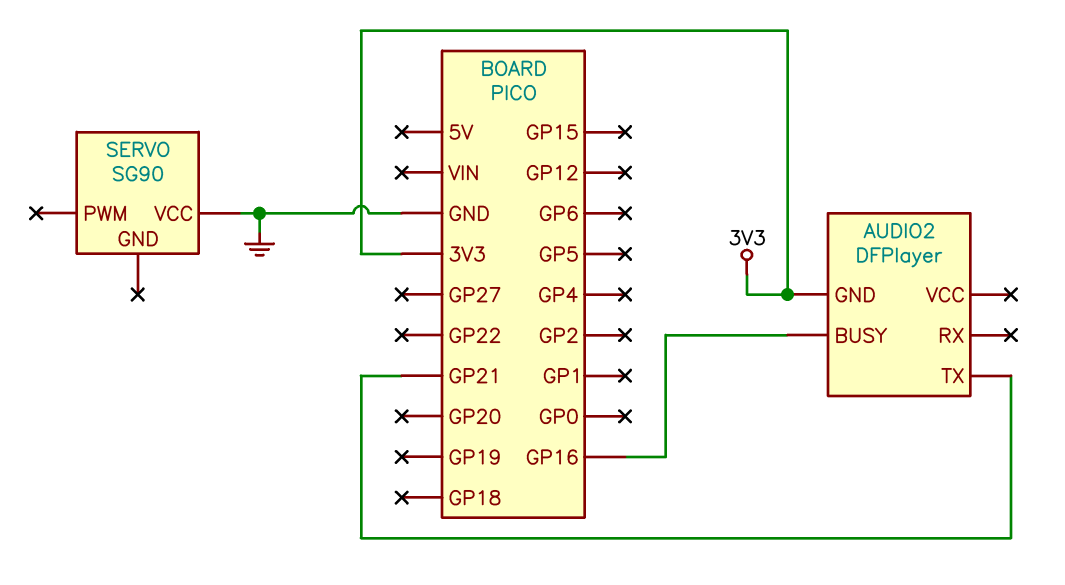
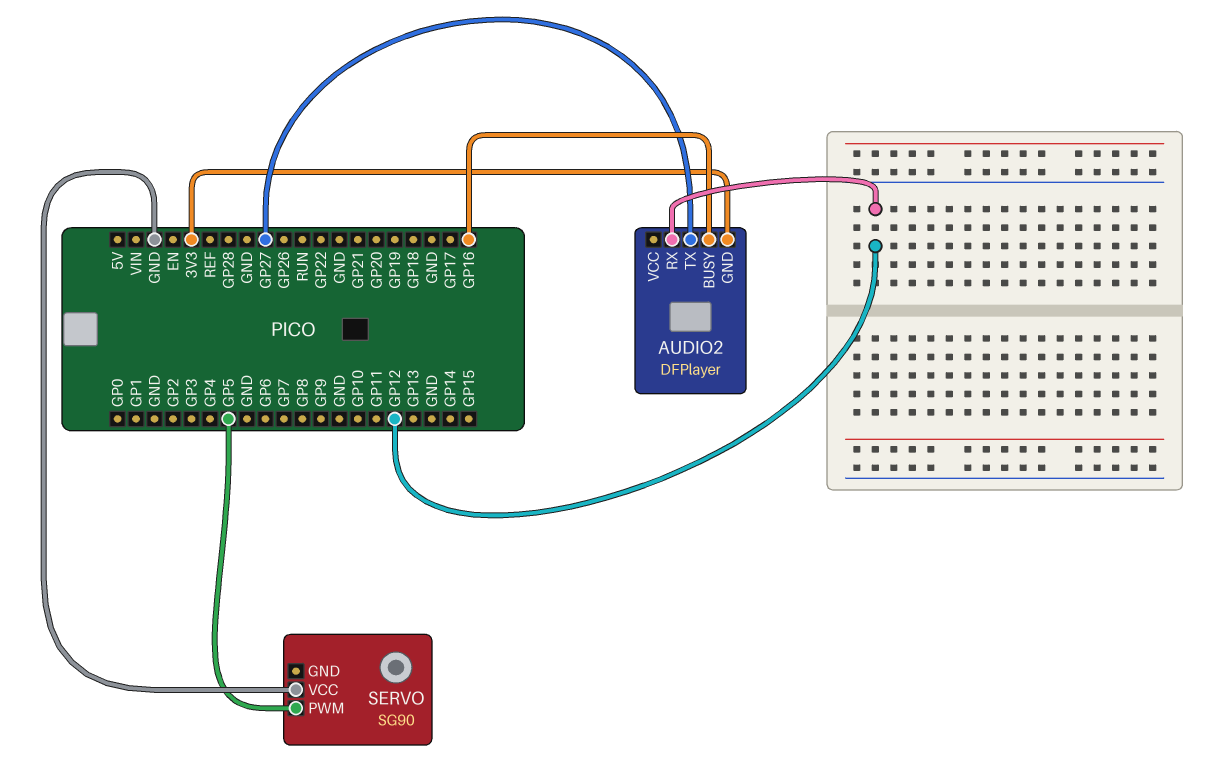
AUDIO2 pin RX: none -> GP12
AUDIO2 pin TX: GP21 -> GP27
SERVO pin PWM: none -> GP5

